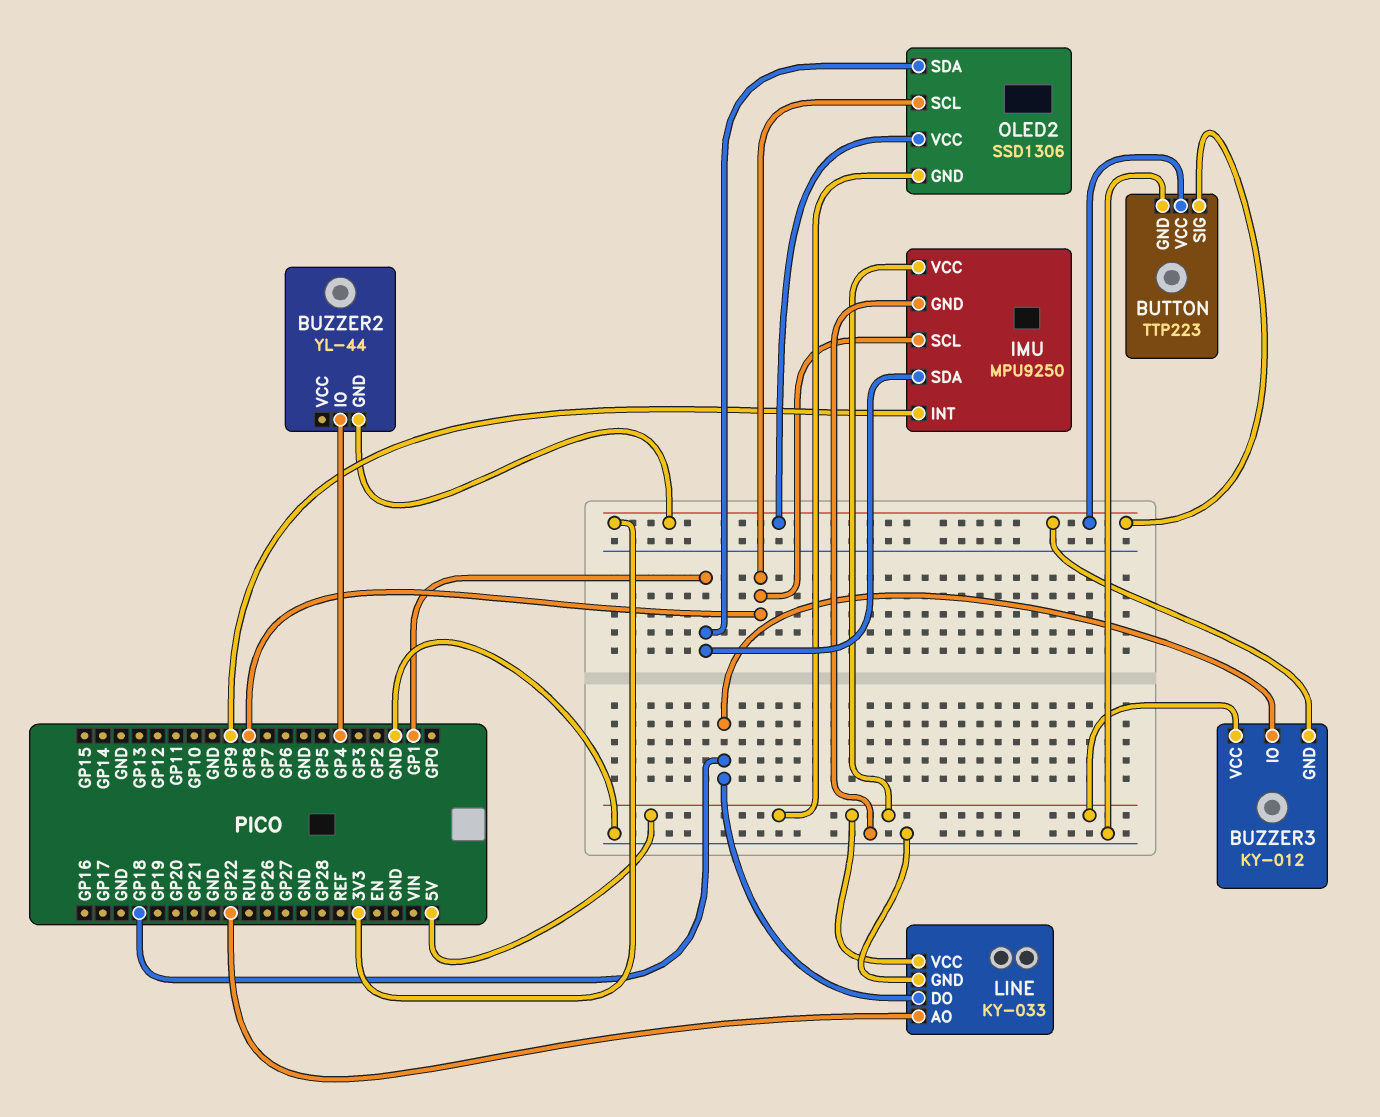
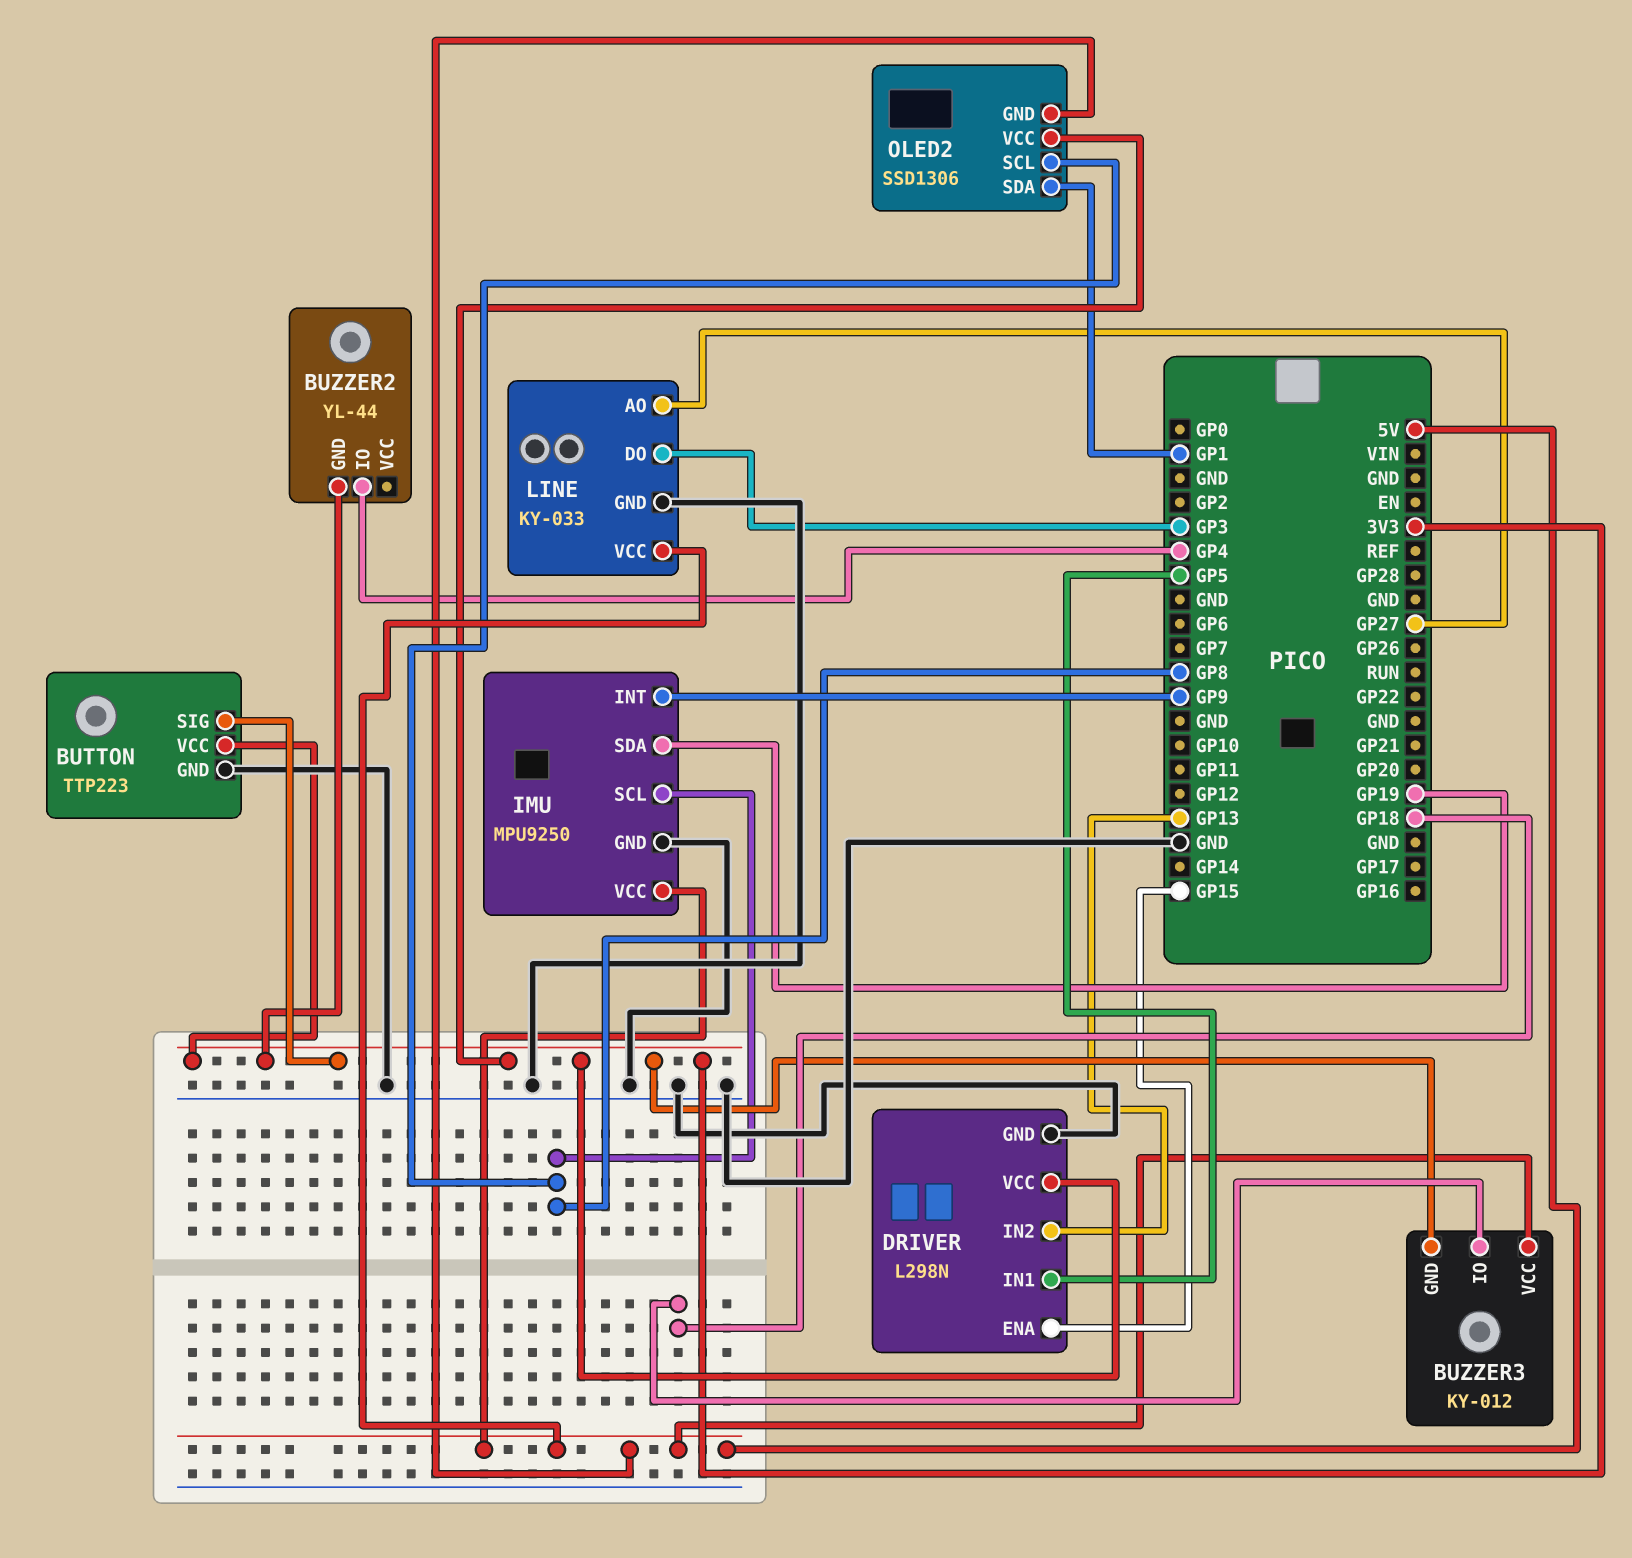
DRIVER: none -> L298N
DRIVER pin ENA: none -> GP15
DRIVER pin GND: none -> GND
DRIVER pin IN1: none -> GP5
DRIVER pin IN2: none -> GP13
DRIVER pin VCC: none -> 3V3
IMU pin SDA: GP1 -> GP19
LINE pin AO: GP22 -> GP27
LINE pin DO: GP18 -> GP3

